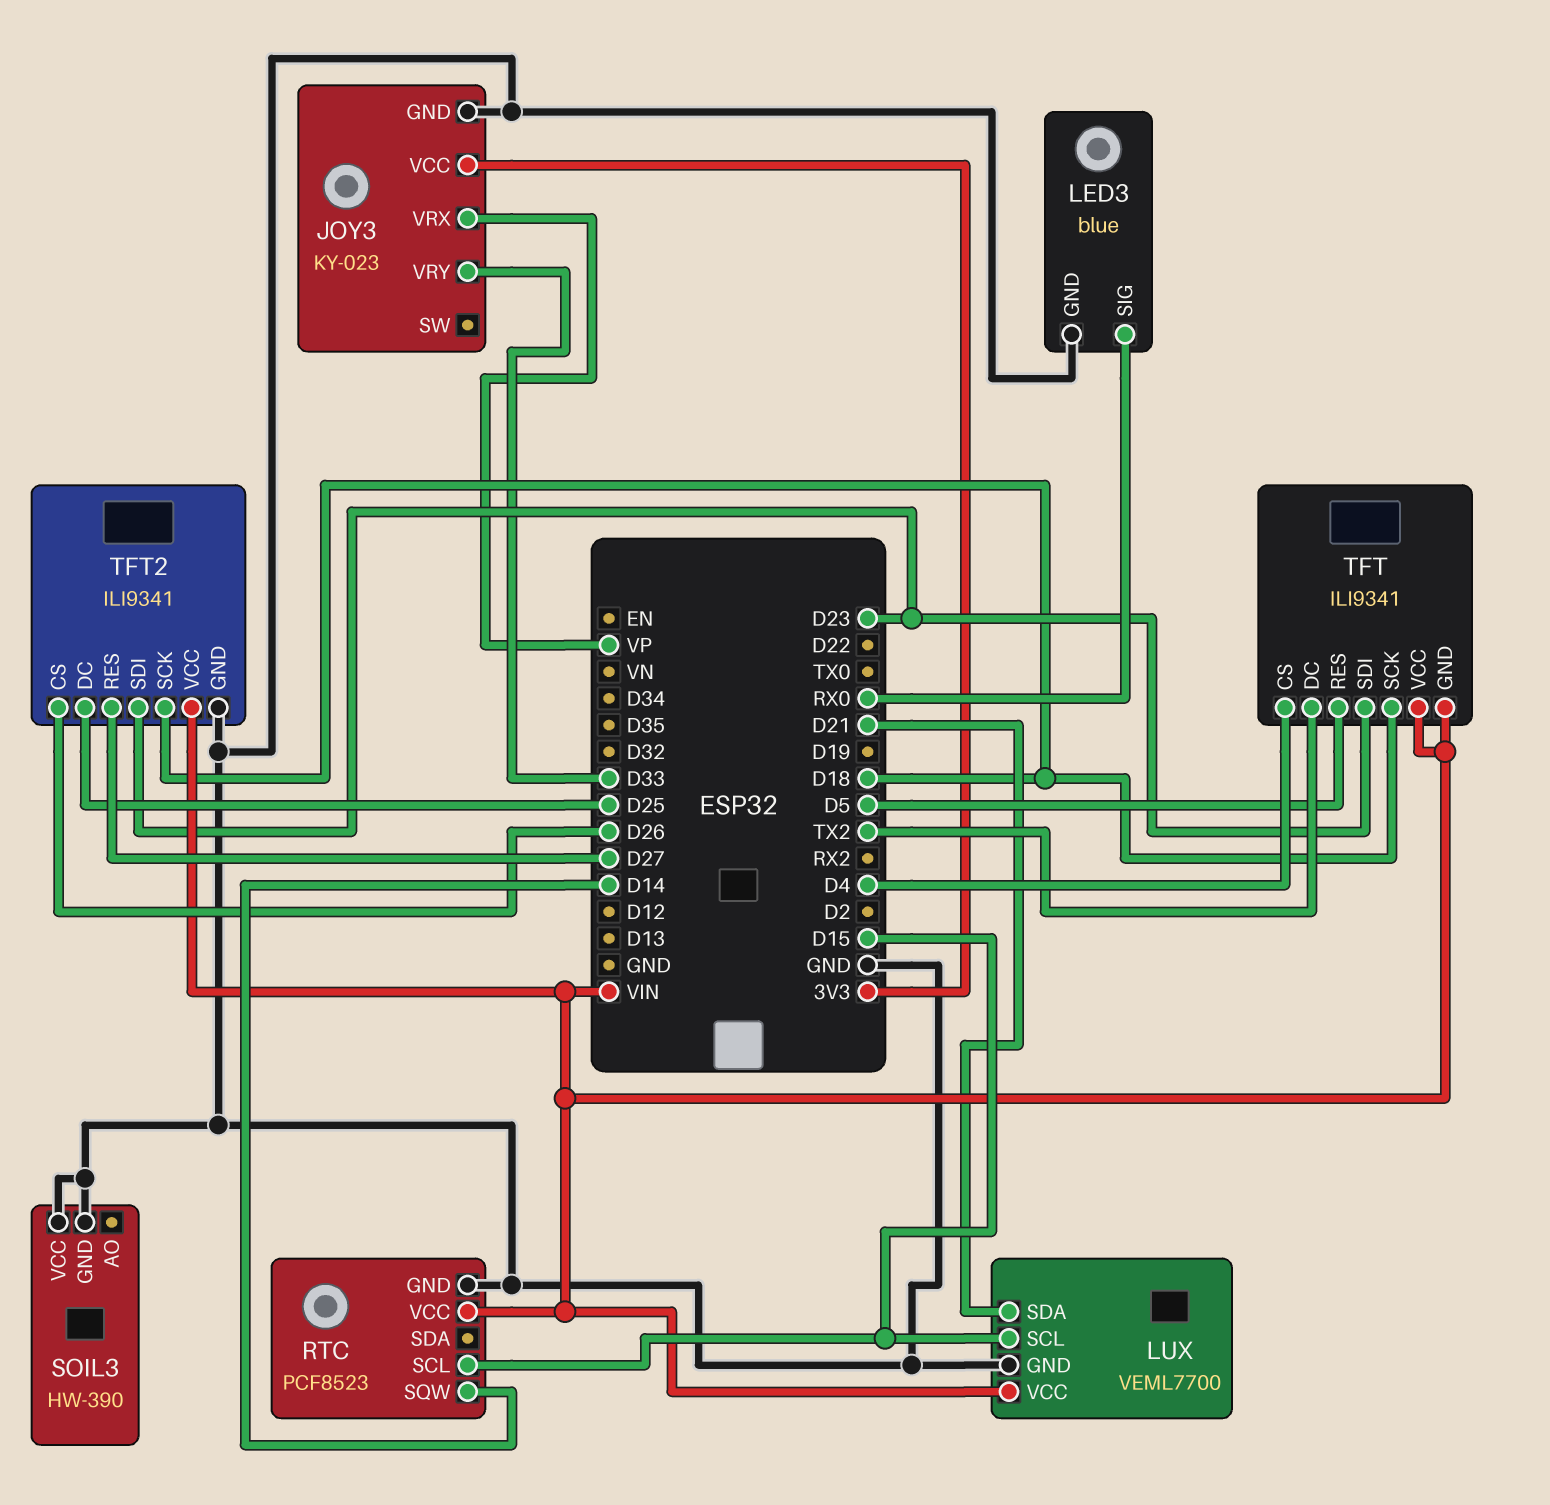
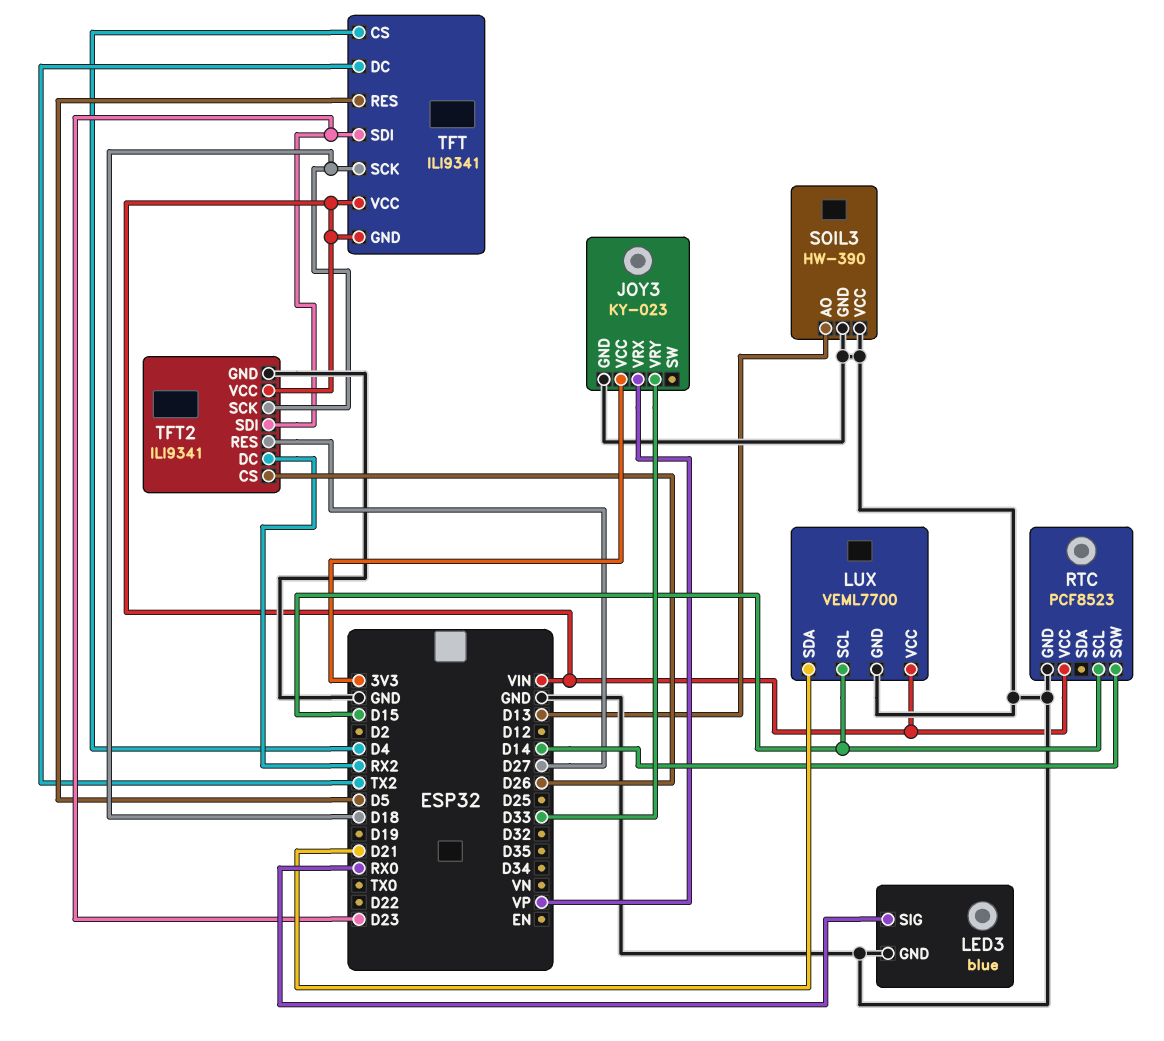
SOIL3 pin AO: none -> D13
TFT2 pin DC: D25 -> RX2

